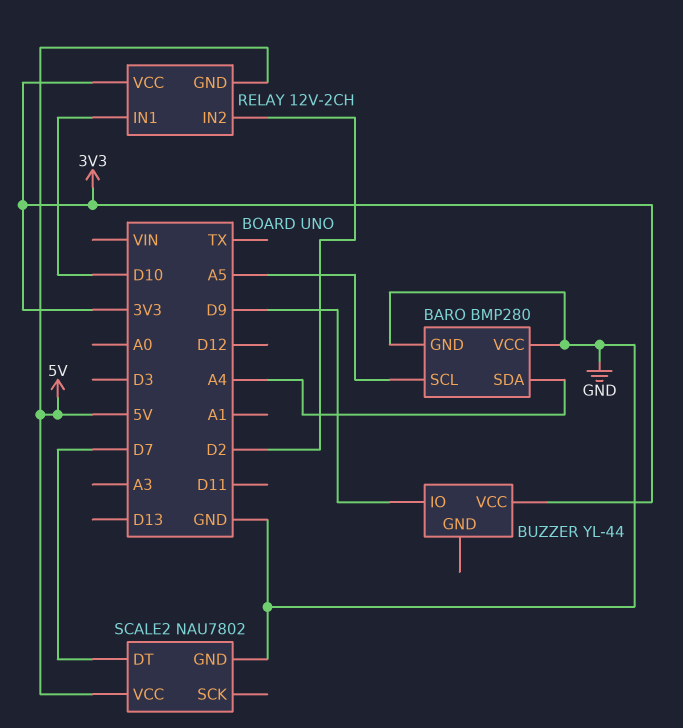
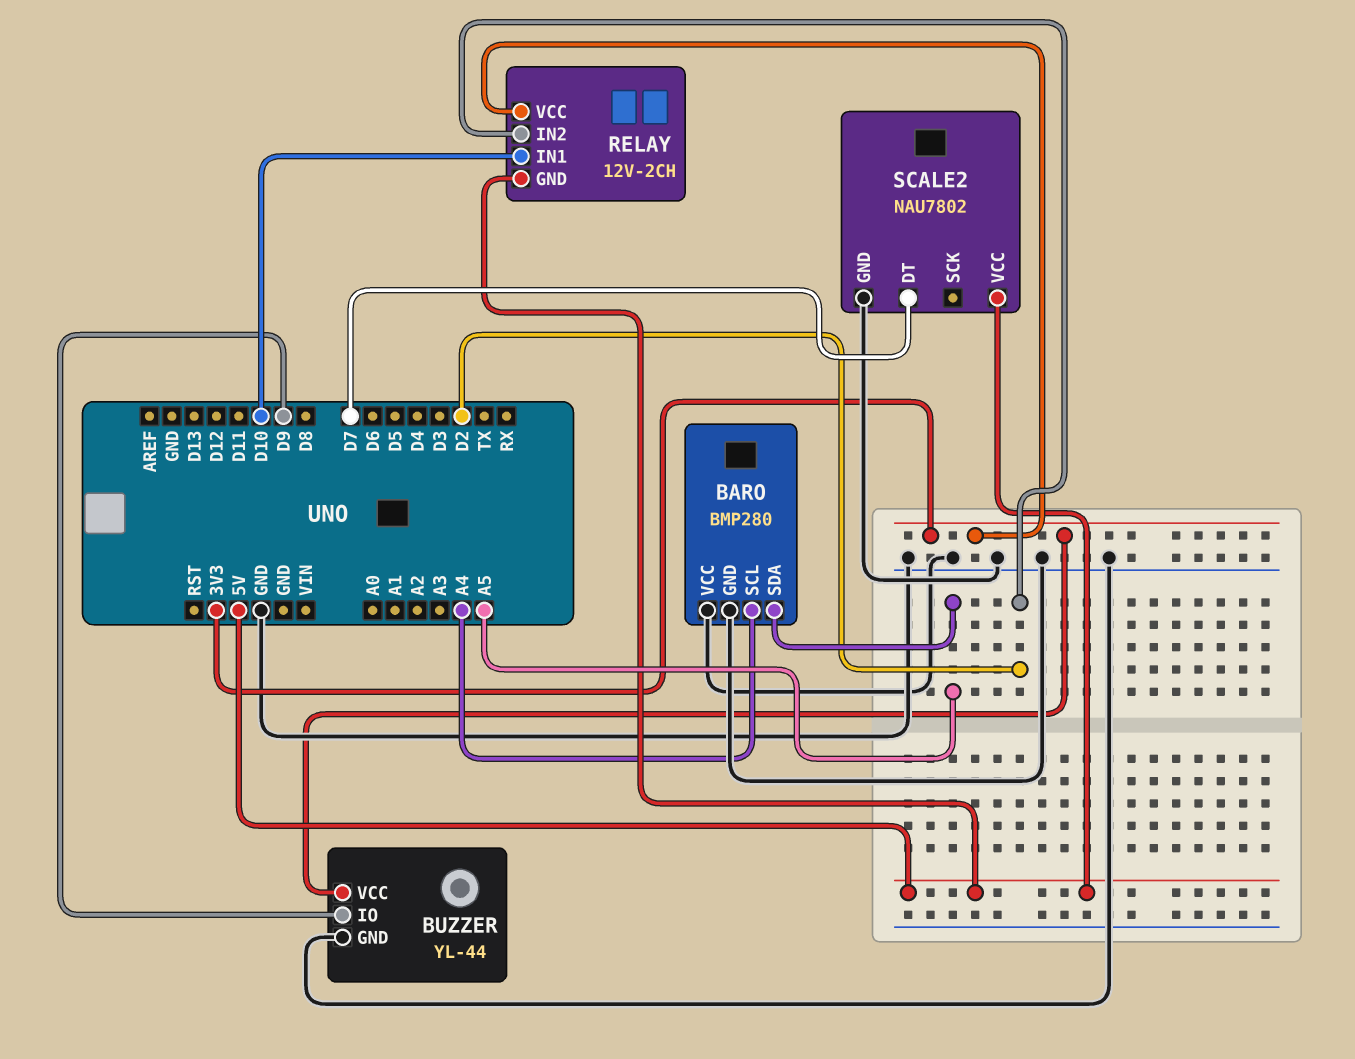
BARO pin SCL: A5 -> A4
BARO pin SDA: A4 -> A5
BUZZER pin GND: none -> GND

